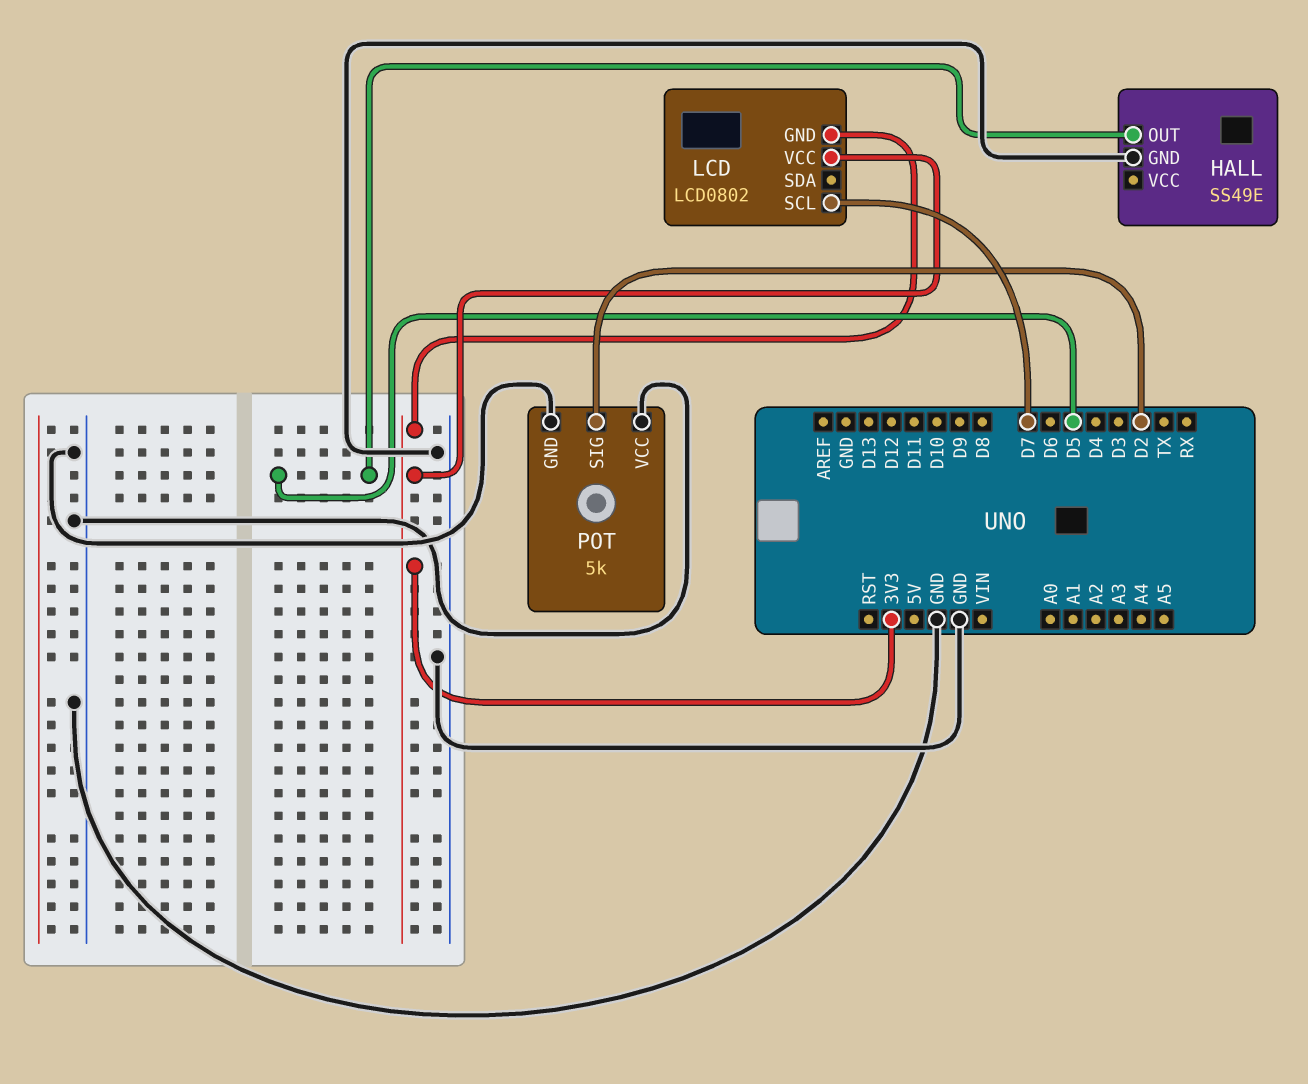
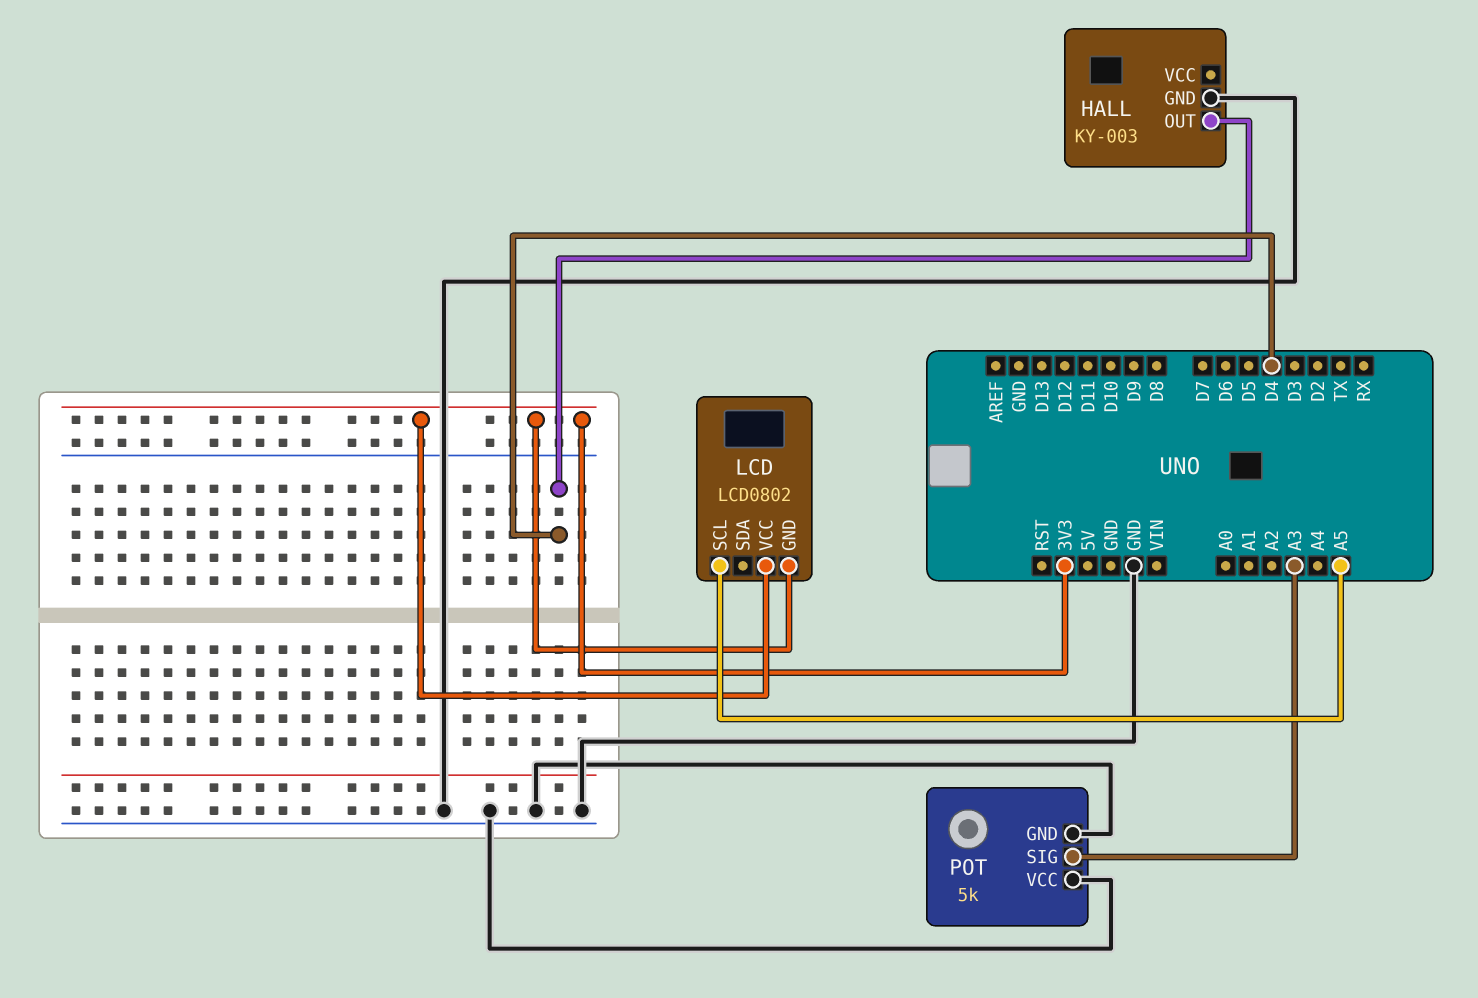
HALL: SS49E -> KY-003
HALL pin OUT: D5 -> D4
LCD pin SCL: D7 -> A5
POT pin SIG: D2 -> A3

